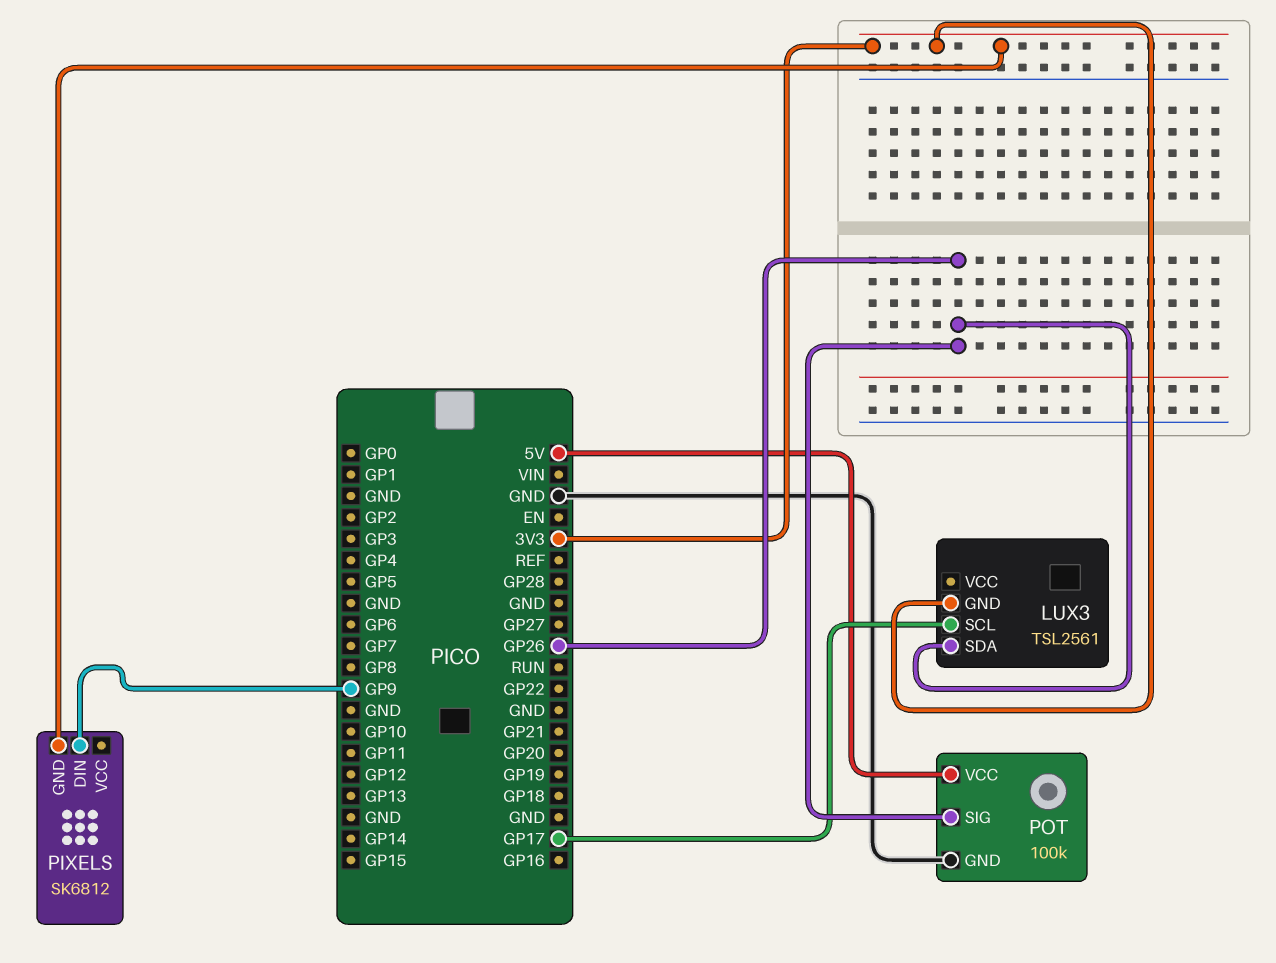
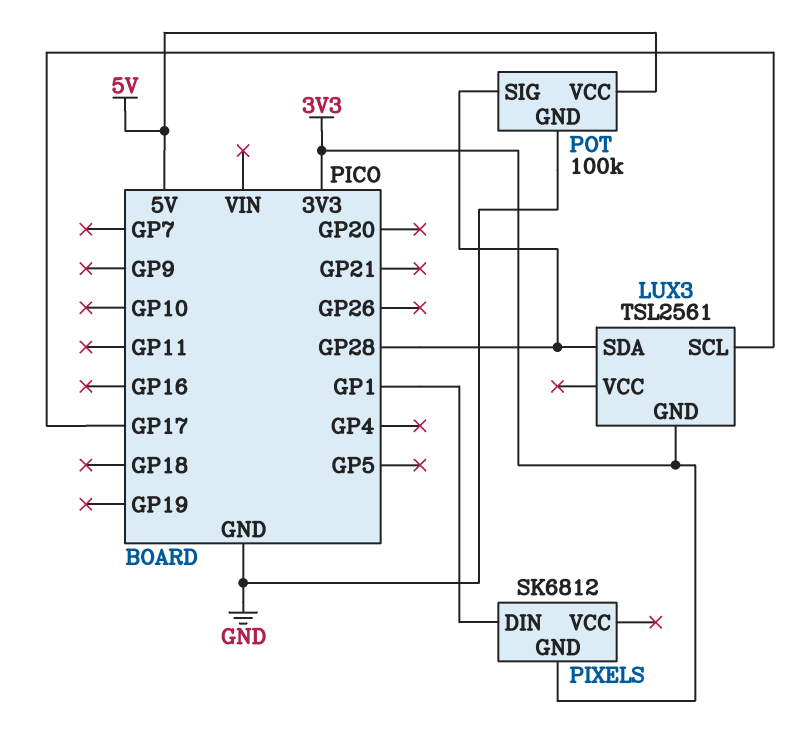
LUX3 pin SDA: GP26 -> GP28
PIXELS pin DIN: GP9 -> GP1
POT pin SIG: GP26 -> GP28

